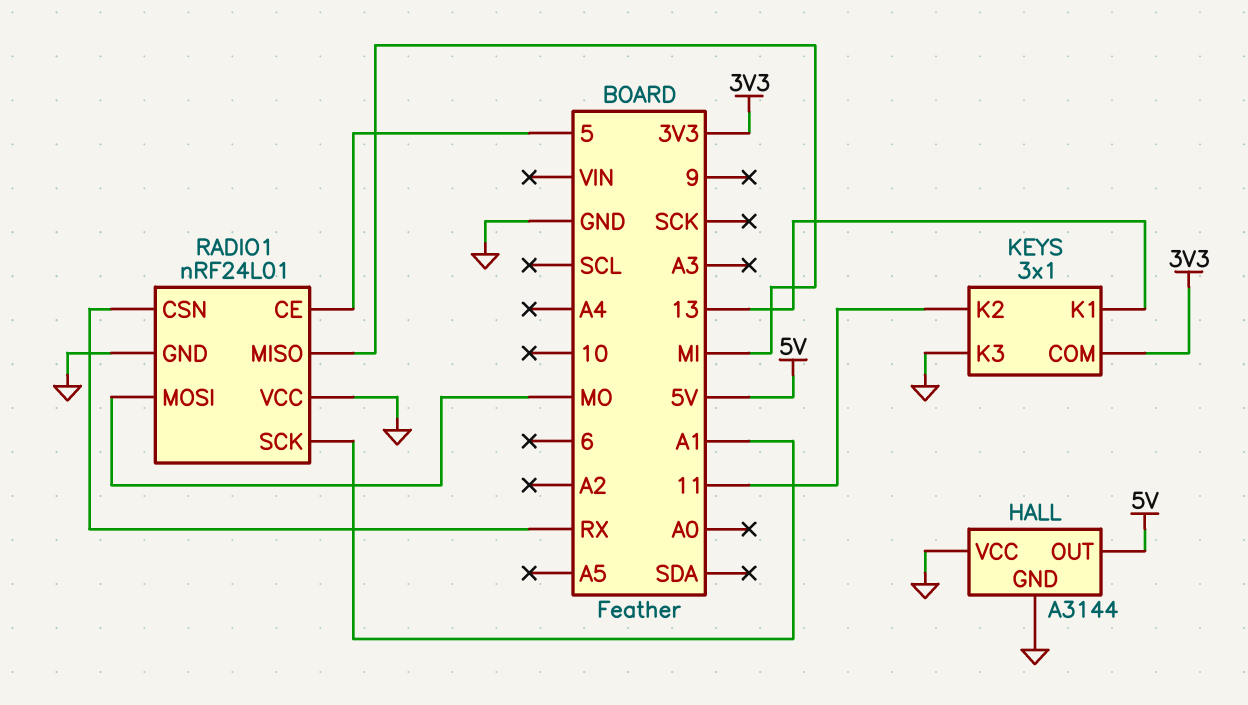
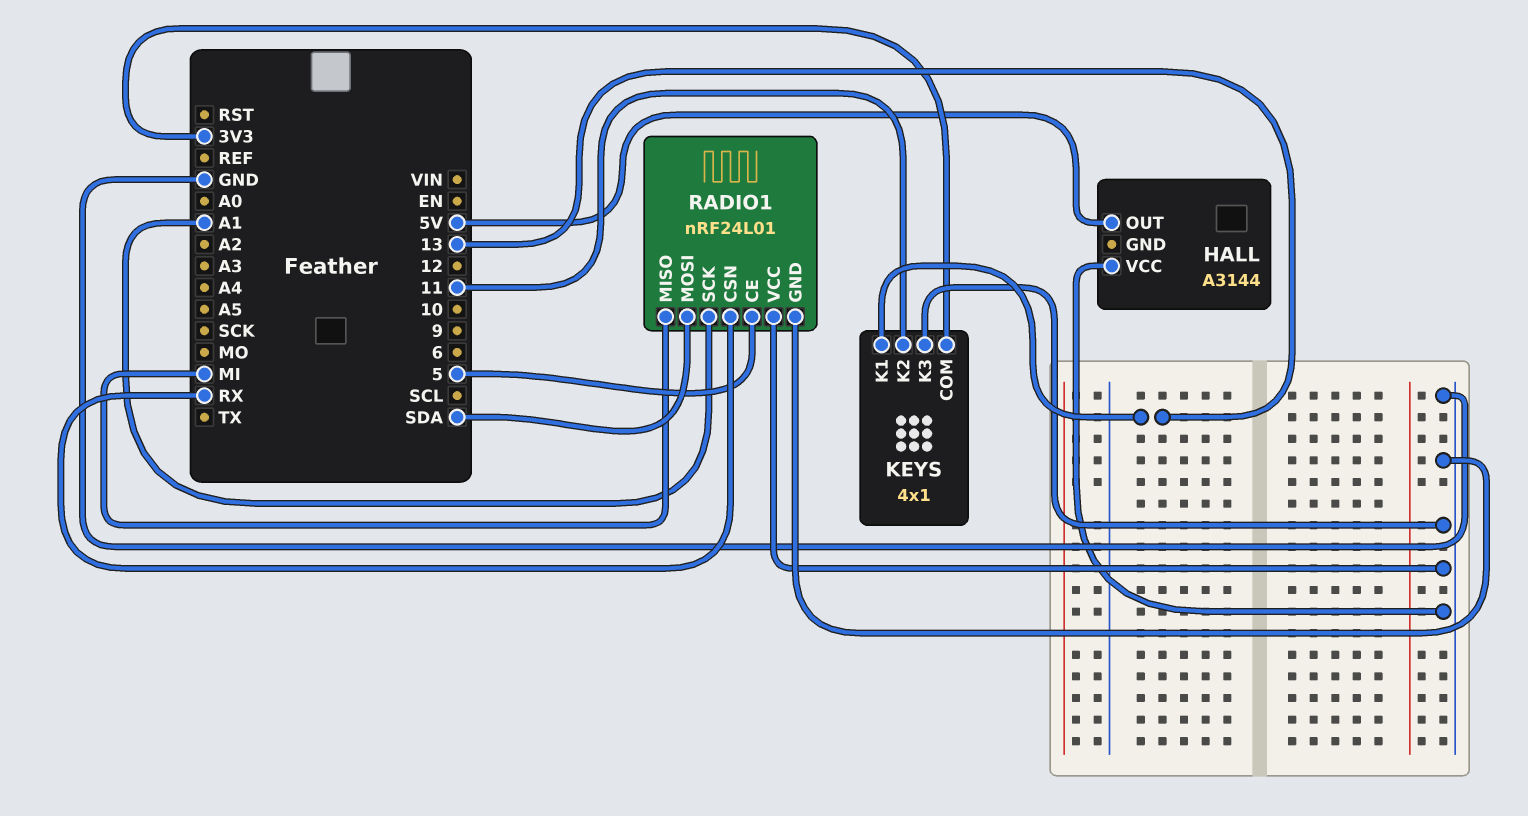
HALL pin GND: GND -> none
KEYS: 3x1 -> 4x1
RADIO1 pin MOSI: MO -> SDA

